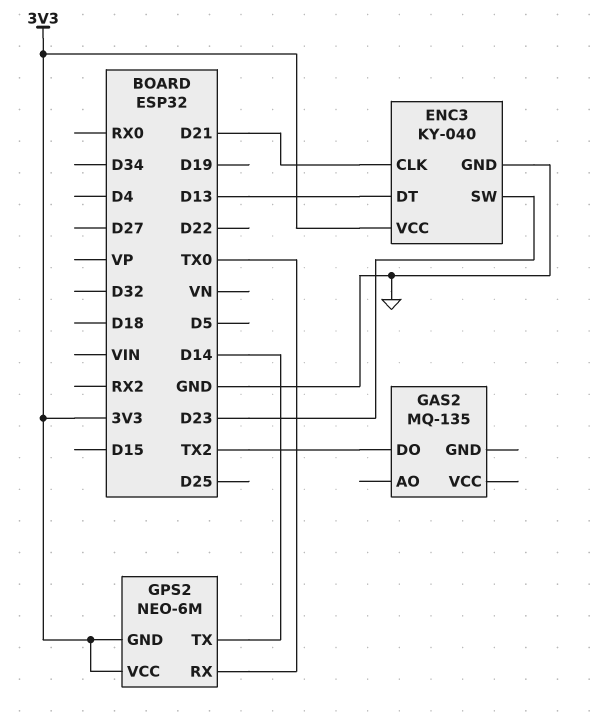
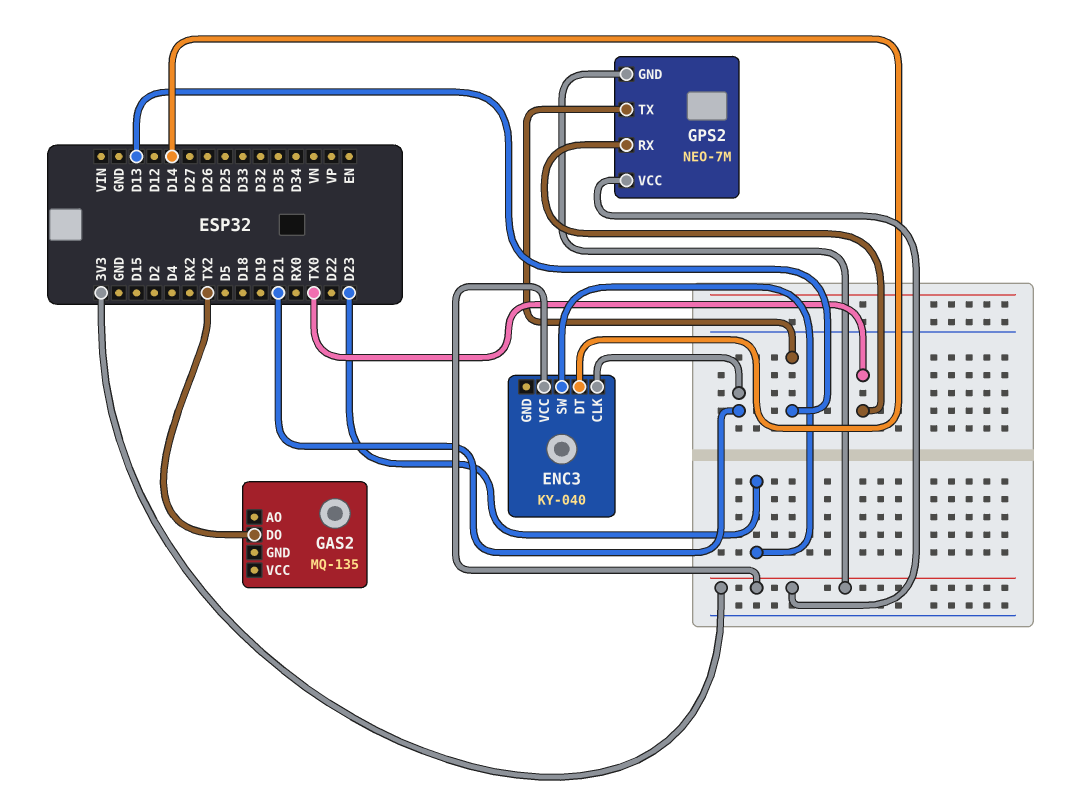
ENC3 pin DT: D13 -> D14
ENC3 pin GND: GND -> none
GPS2: NEO-6M -> NEO-7M
GPS2 pin TX: D14 -> D13

